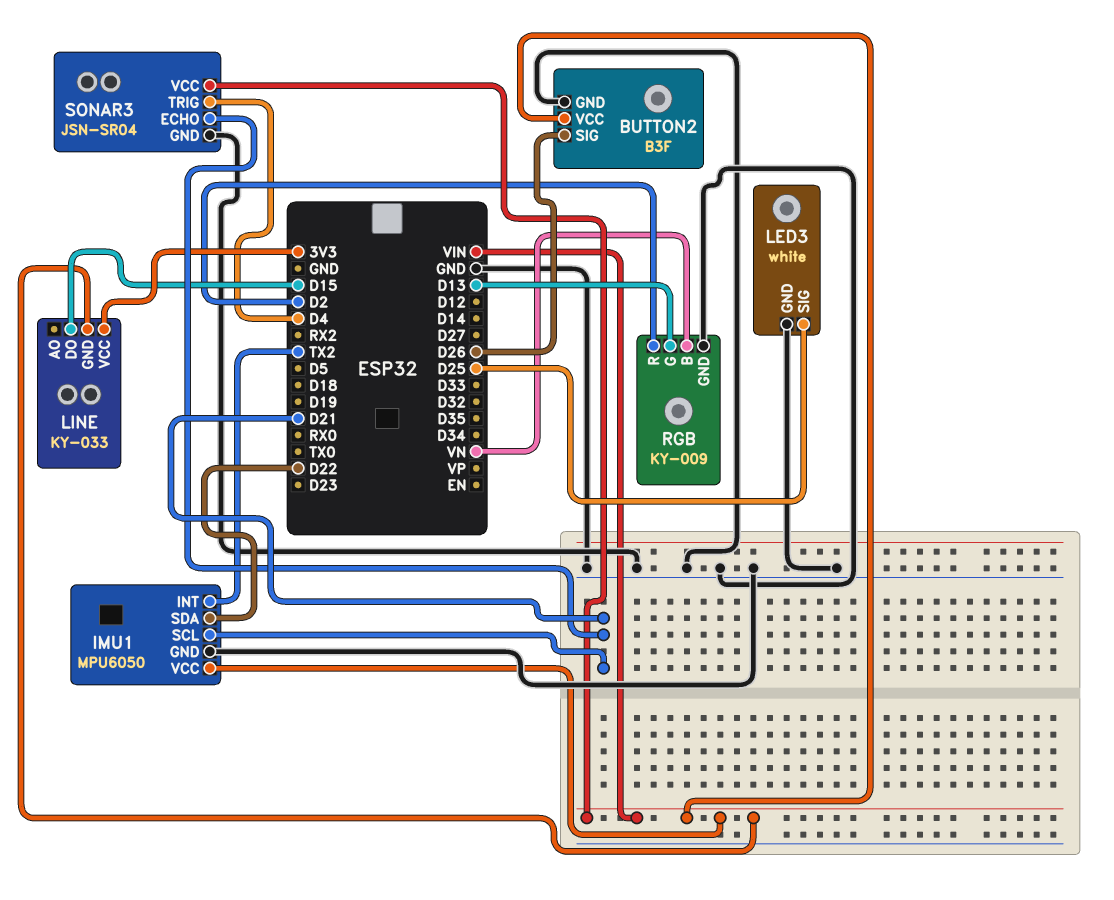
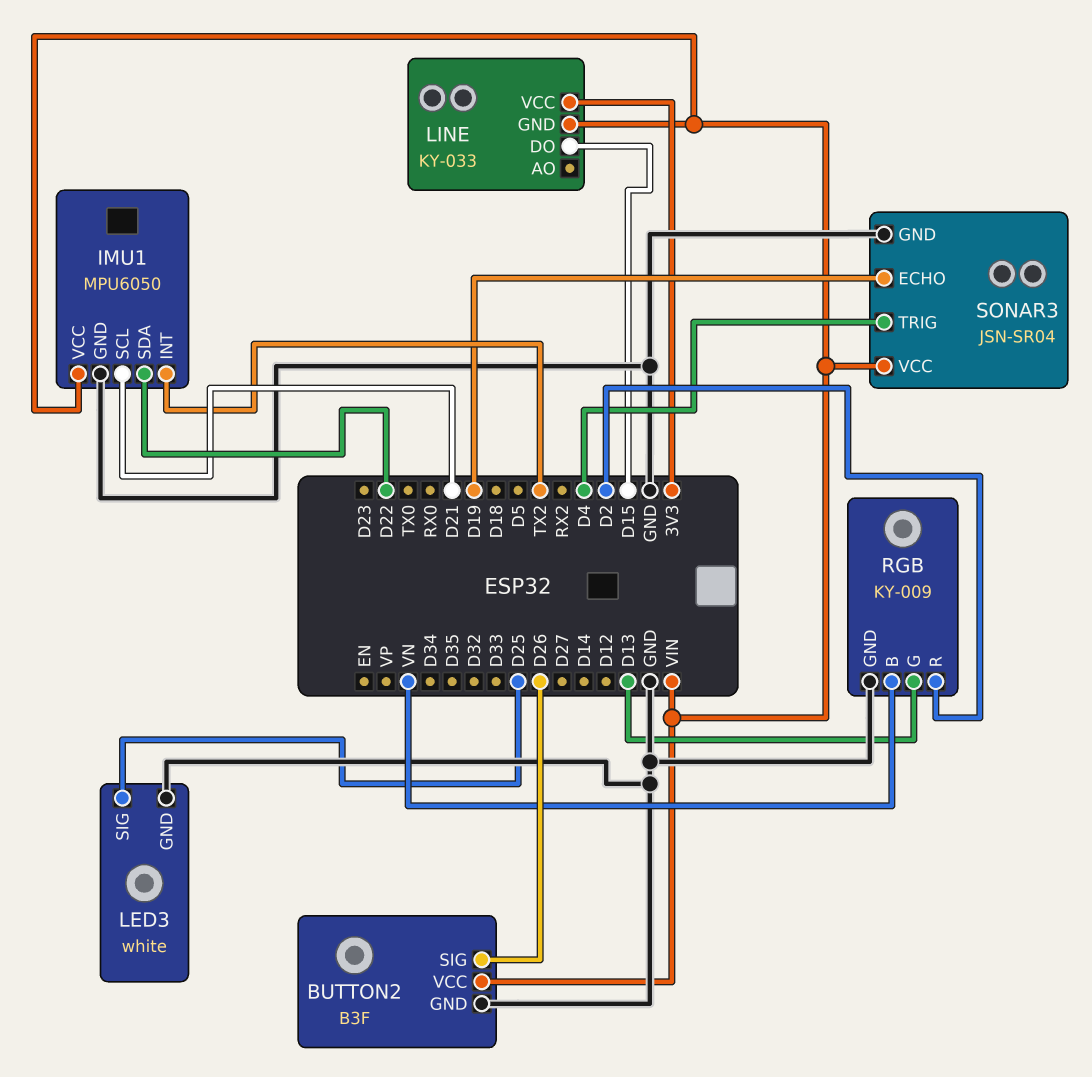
SONAR3 pin ECHO: D21 -> D19

